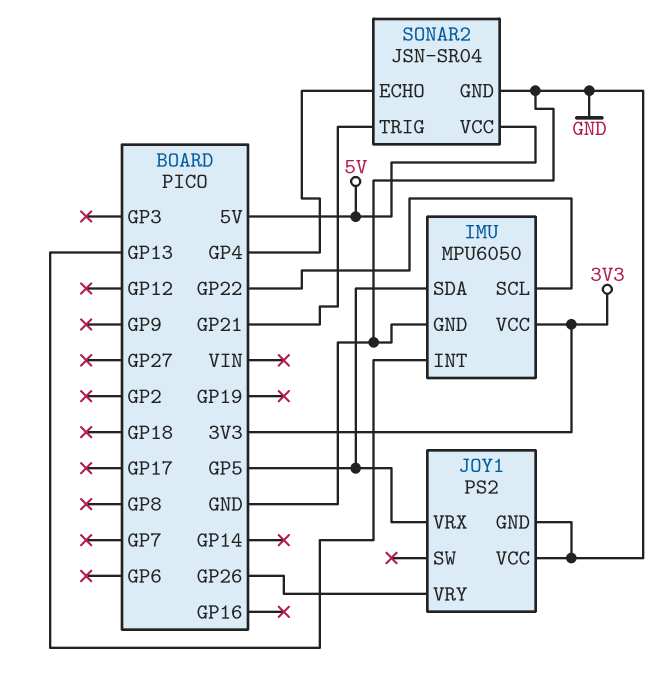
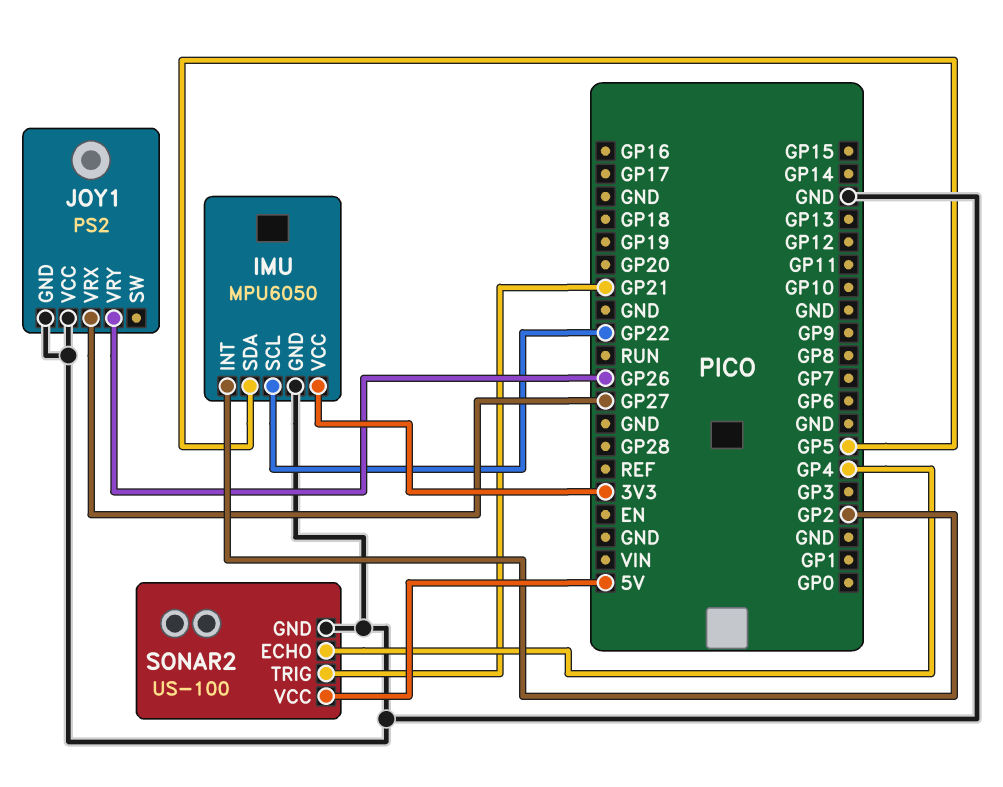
IMU pin INT: GP13 -> GP2
JOY1 pin VRX: GP5 -> GP27
SONAR2: JSN-SR04 -> US-100

